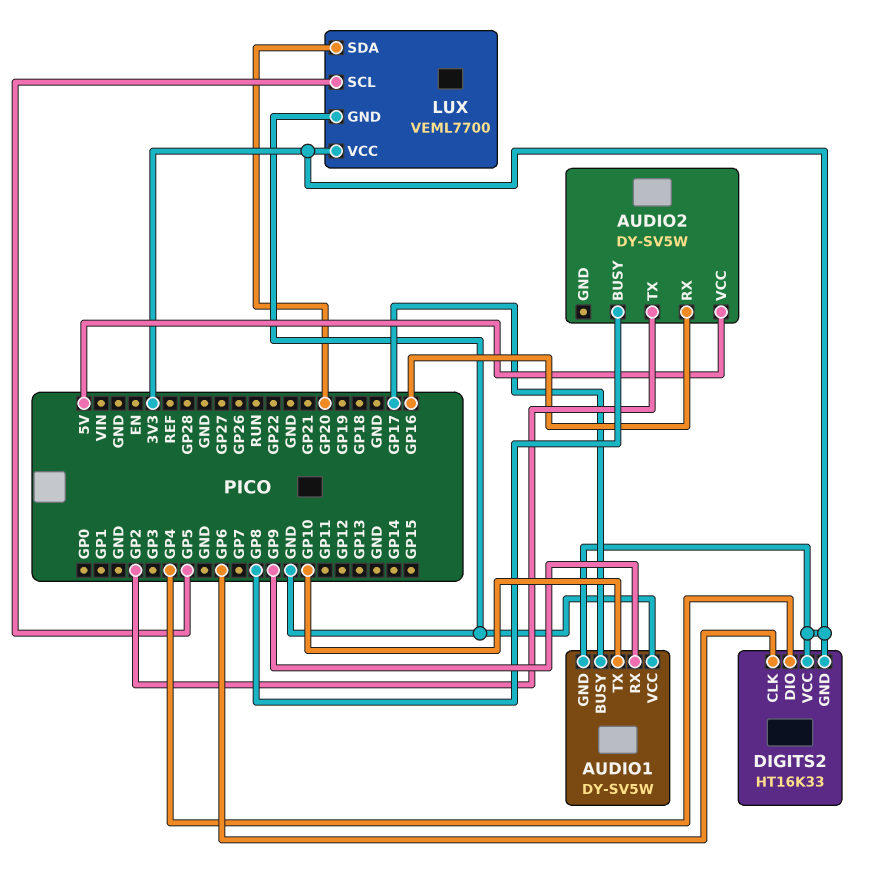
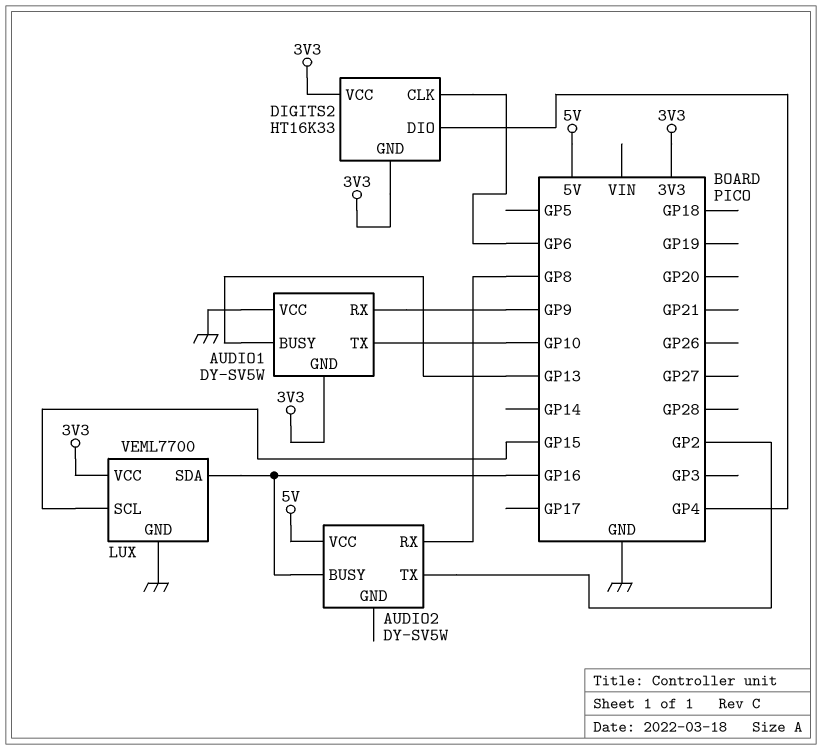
AUDIO1 pin BUSY: GP17 -> GP13
AUDIO2 pin BUSY: GP8 -> GP16
AUDIO2 pin RX: GP16 -> GP8
LUX pin SCL: GP5 -> GP15
LUX pin SDA: GP20 -> GP16

